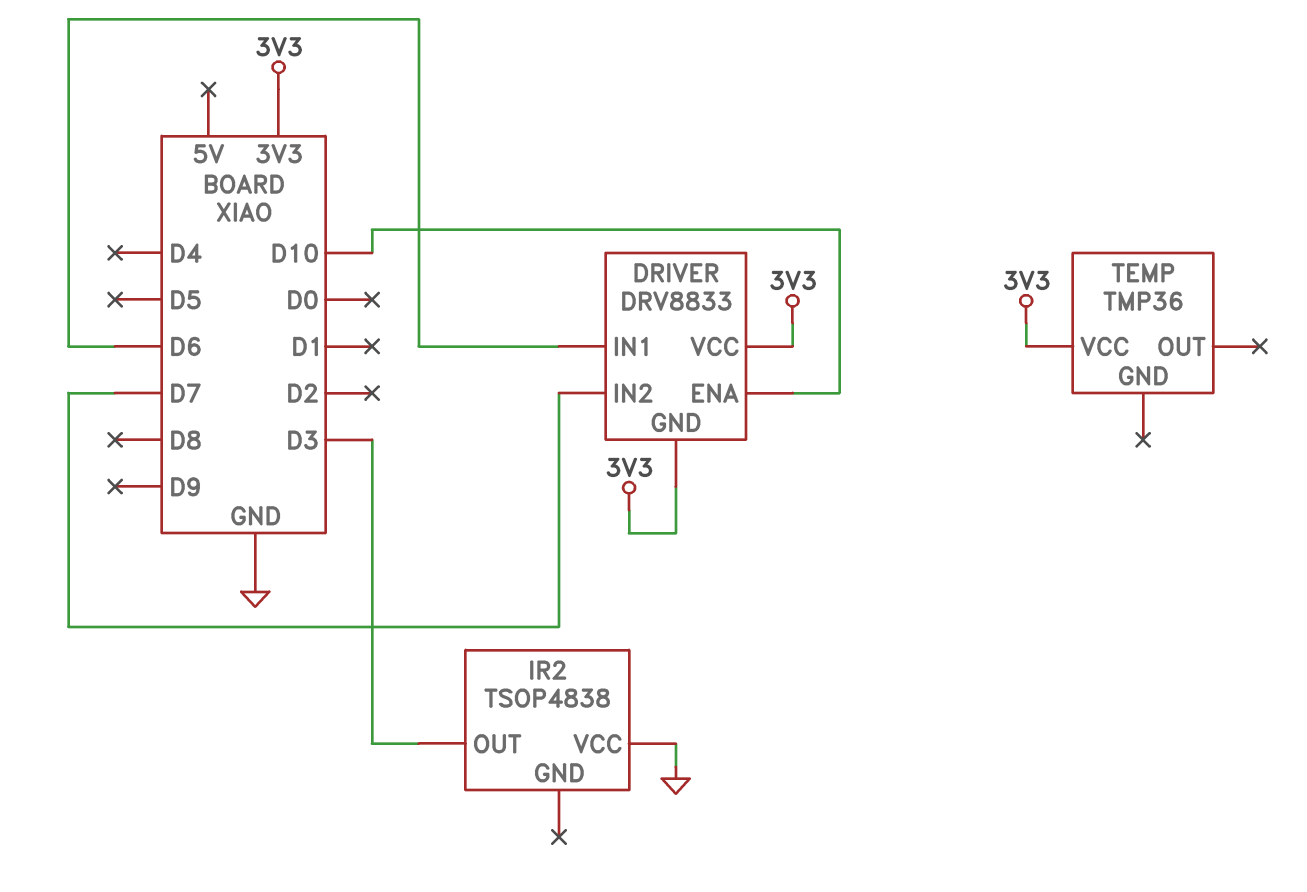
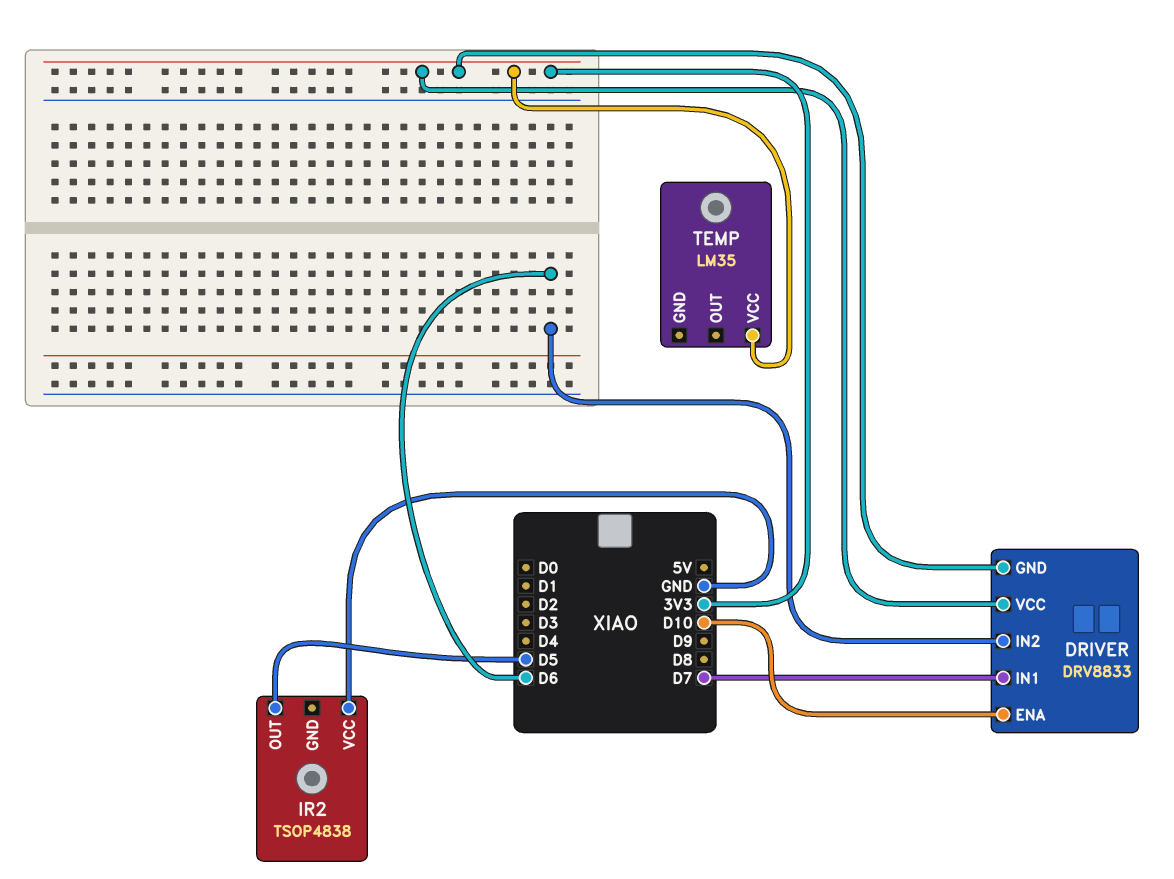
DRIVER pin IN1: D6 -> D7
DRIVER pin IN2: D7 -> D6
IR2 pin OUT: D3 -> D5
TEMP: TMP36 -> LM35

